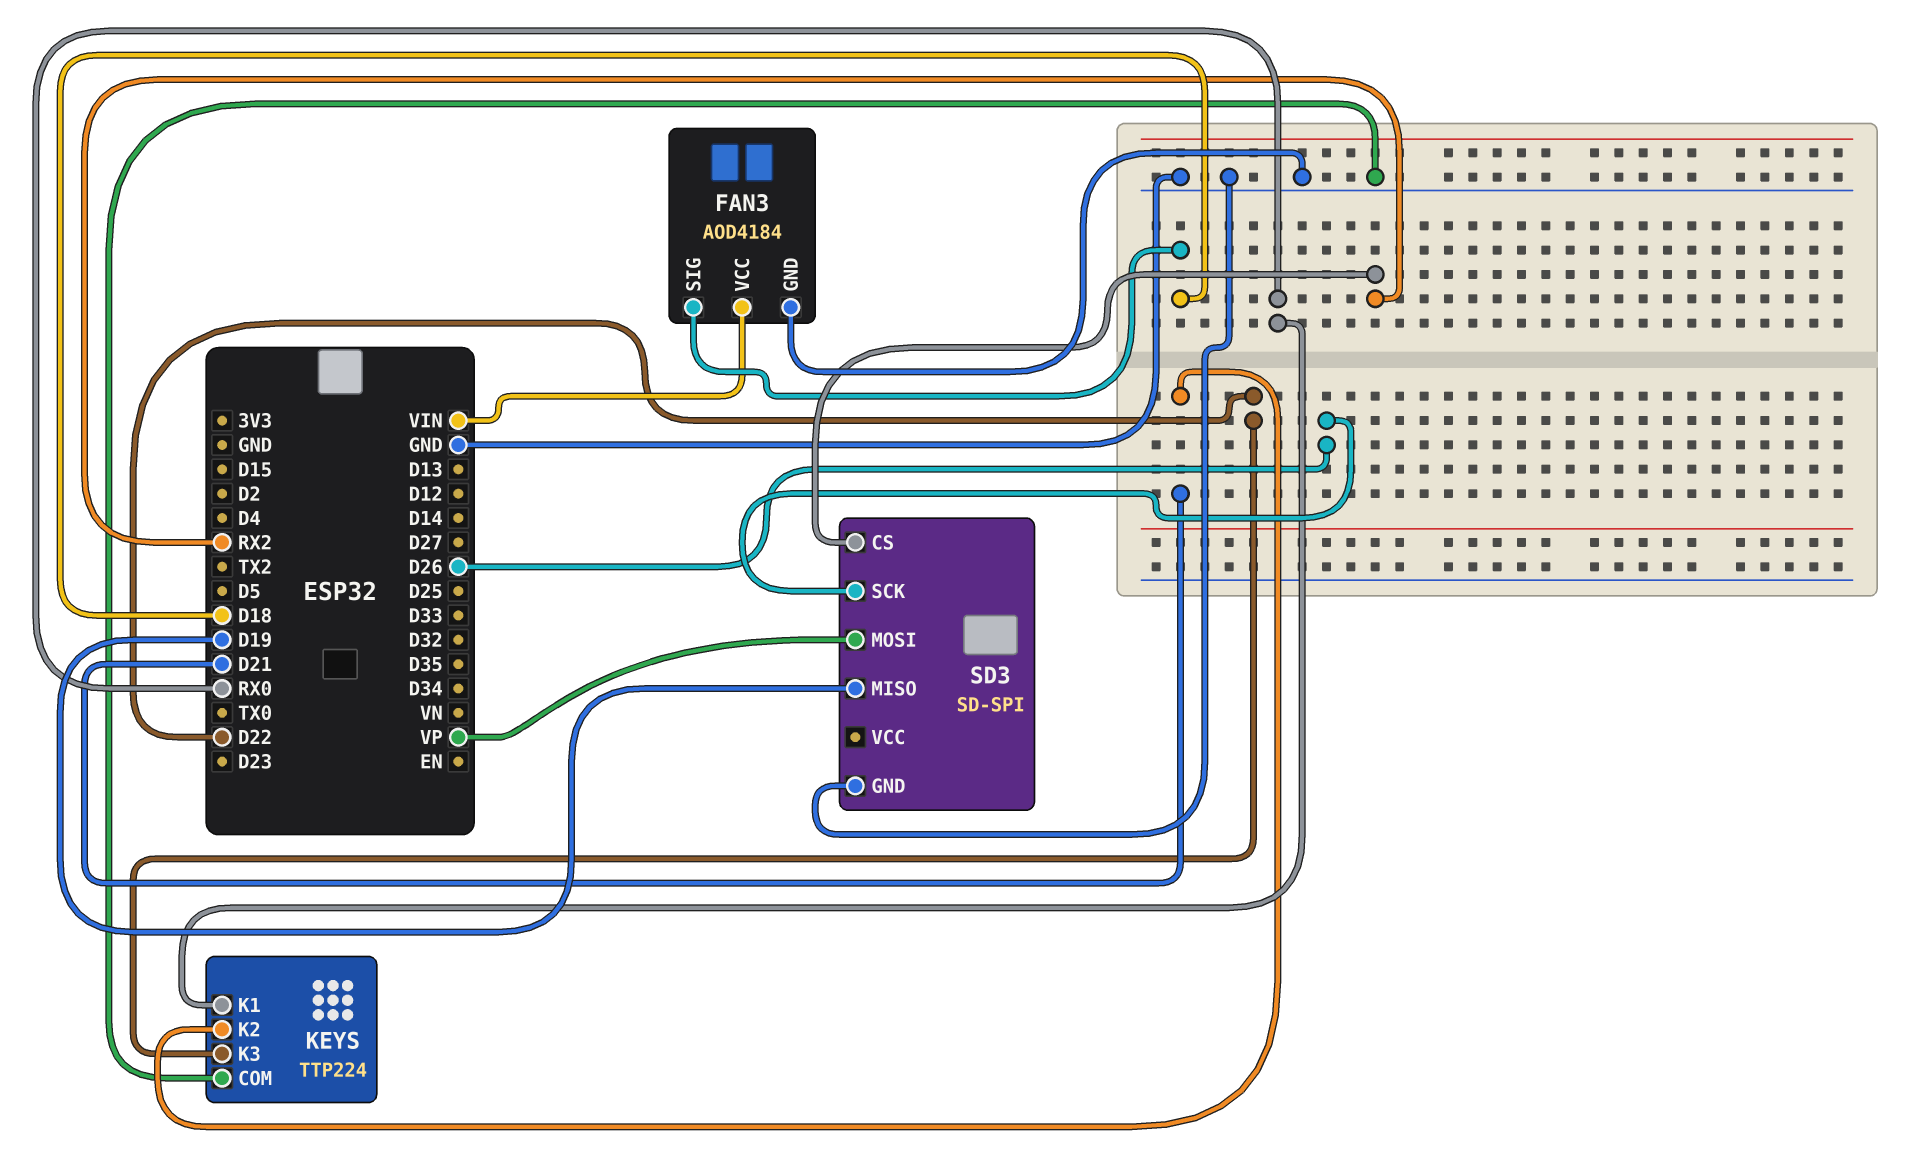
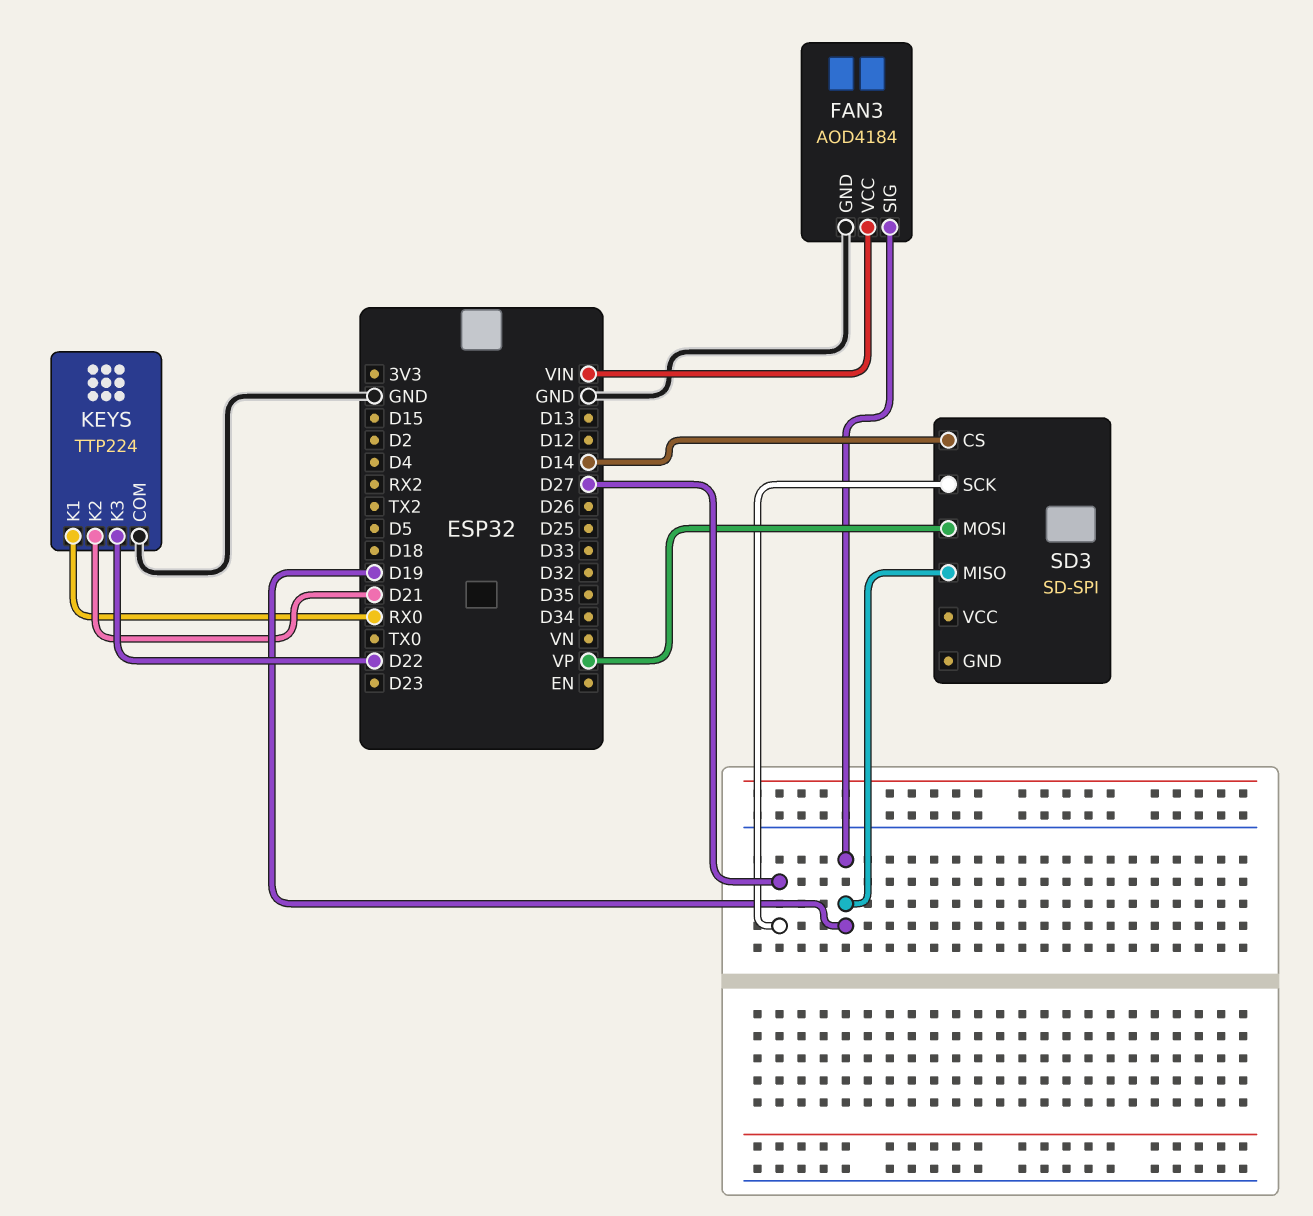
FAN3 pin SIG: D18 -> D19
SD3 pin CS: RX2 -> D14
SD3 pin GND: GND -> none
SD3 pin SCK: D26 -> D27

